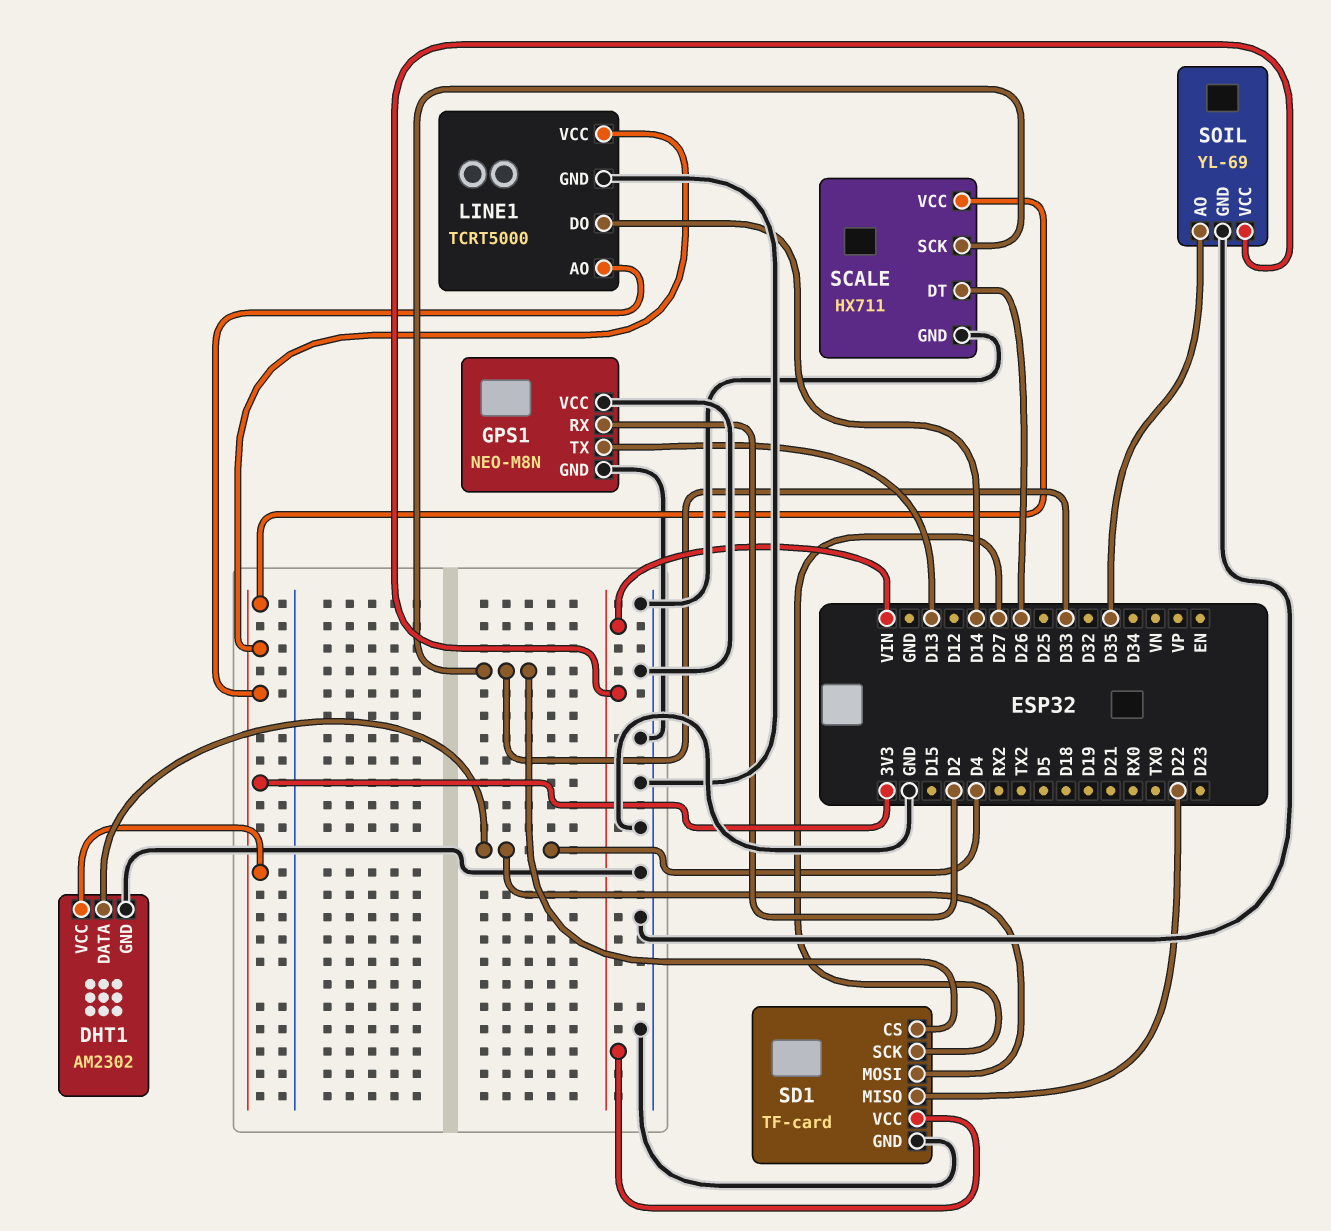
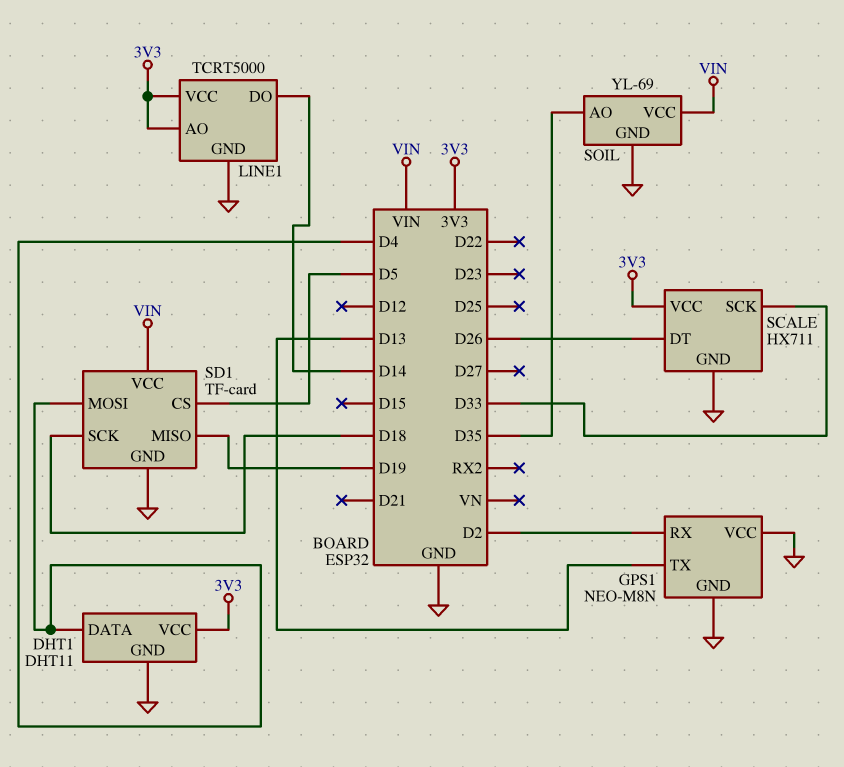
DHT1: AM2302 -> DHT11
SD1 pin CS: D33 -> D5
SD1 pin MISO: D22 -> D19
SD1 pin SCK: D27 -> D18

